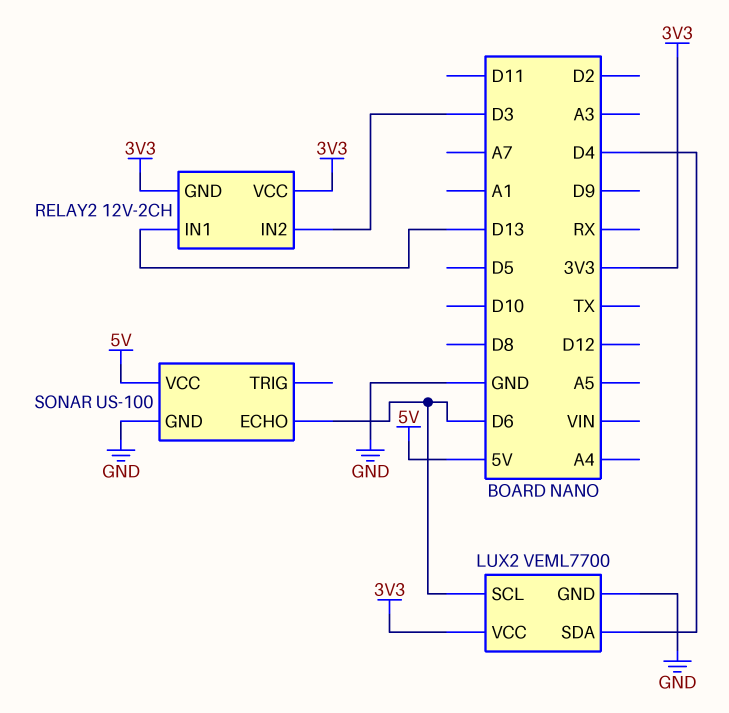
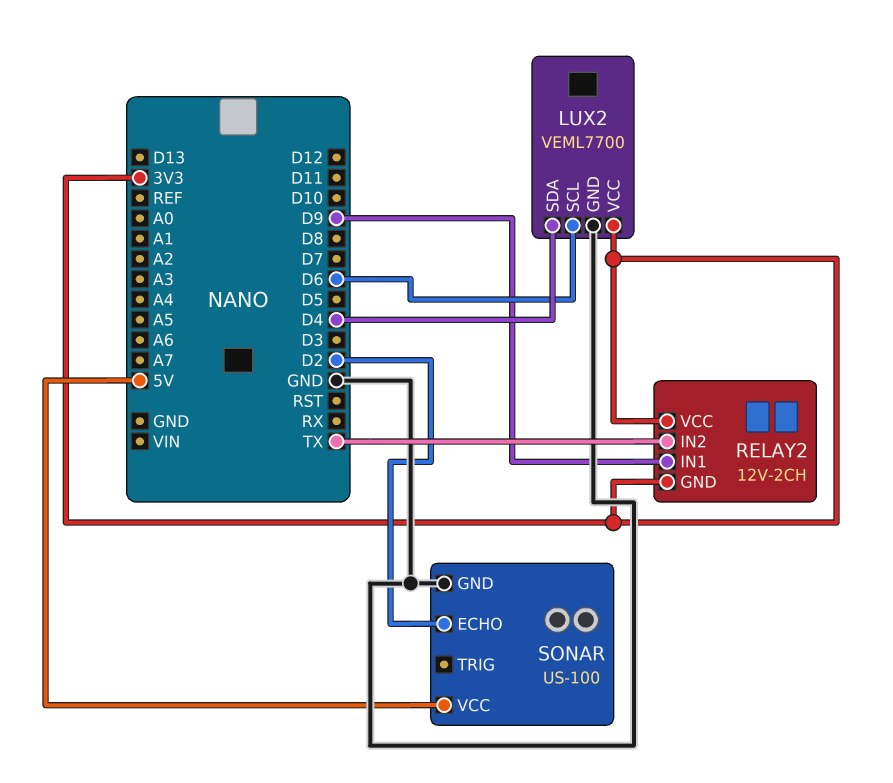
RELAY2 pin IN1: D13 -> D9
RELAY2 pin IN2: D3 -> TX
SONAR pin ECHO: D6 -> D2

